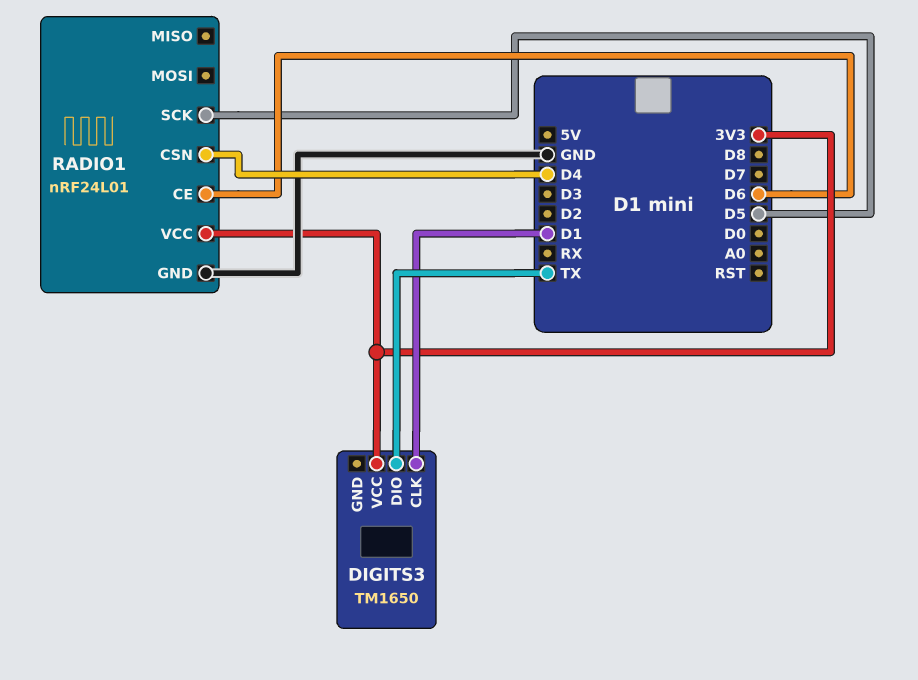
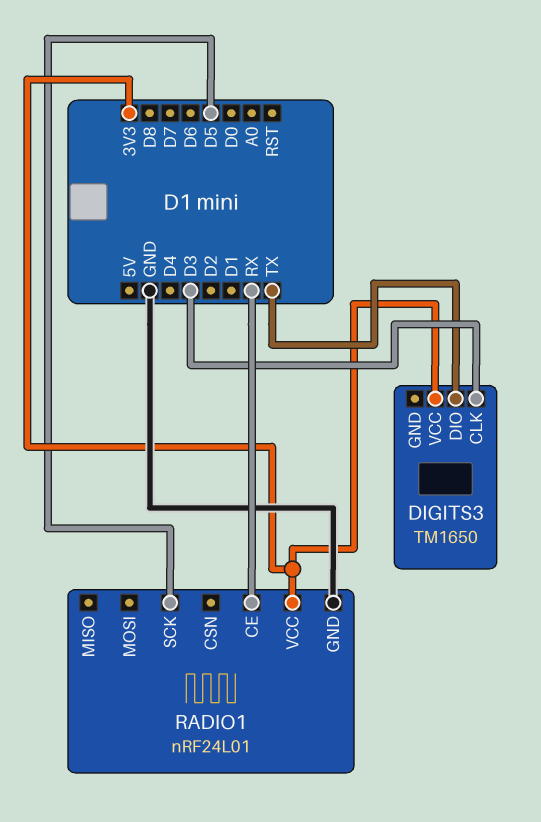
DIGITS3 pin CLK: D1 -> D3
RADIO1 pin CE: D6 -> RX
RADIO1 pin CSN: D4 -> none

